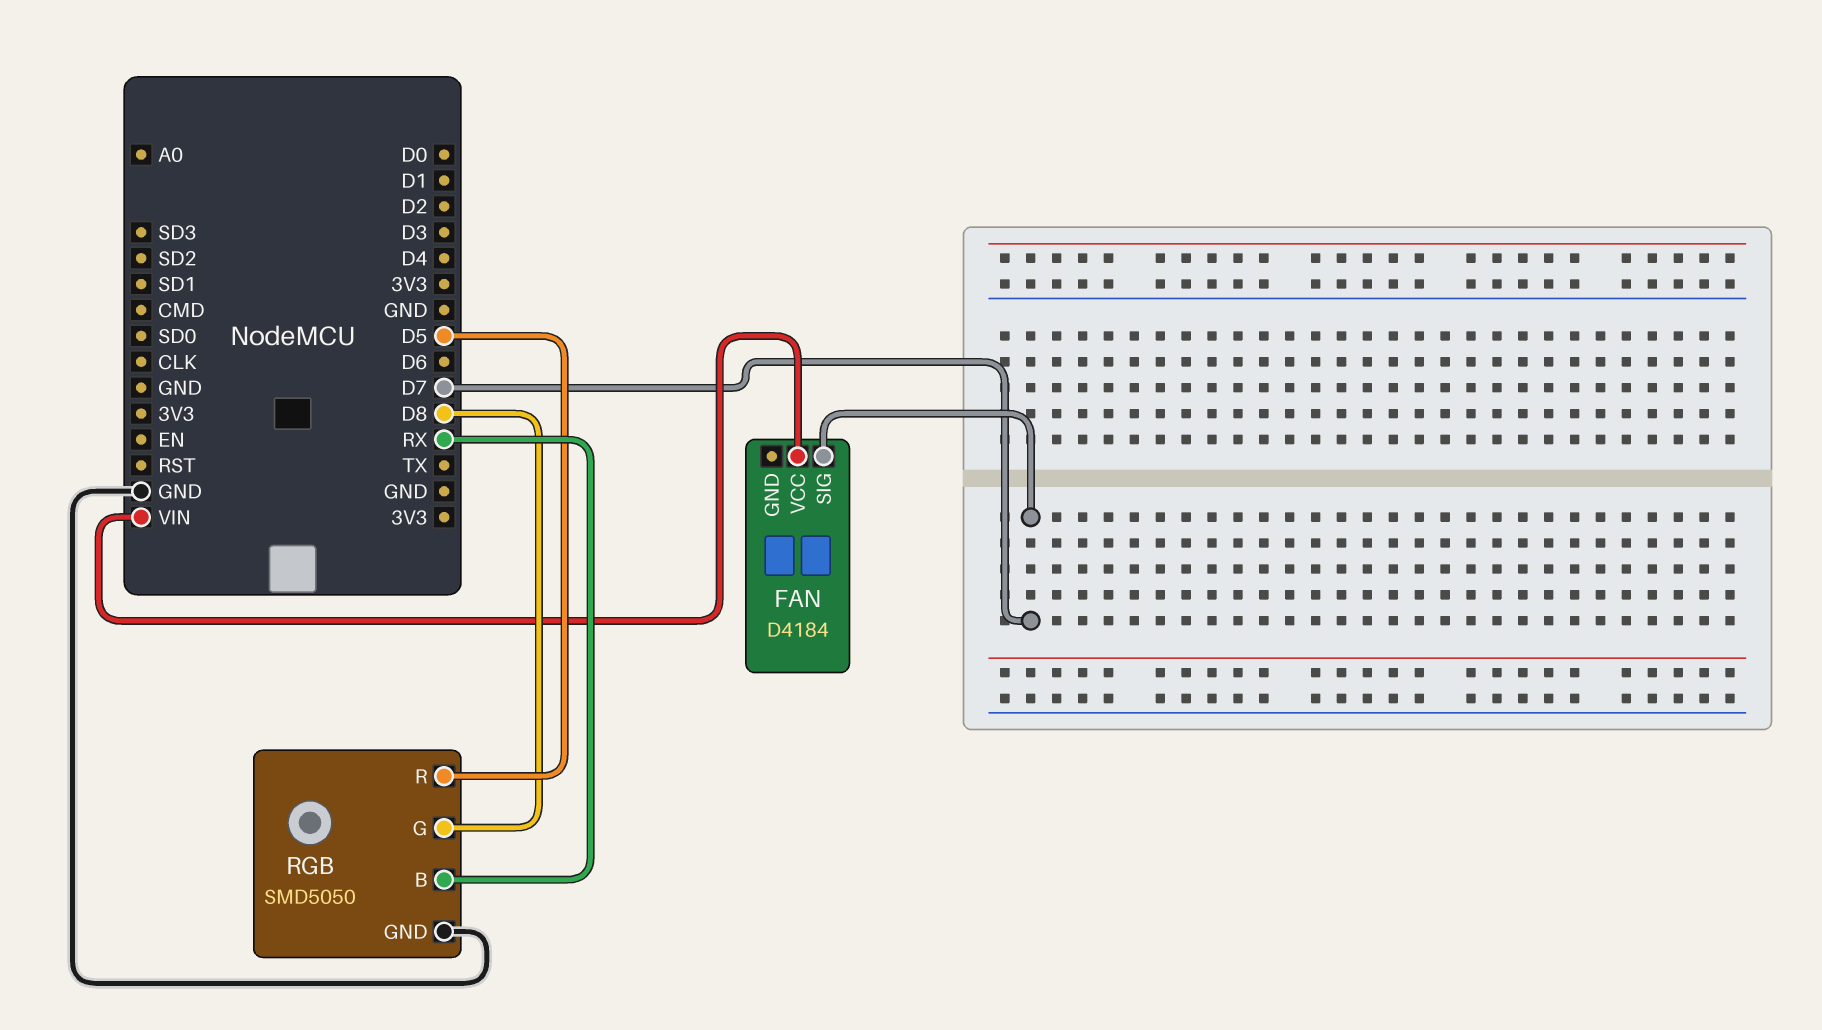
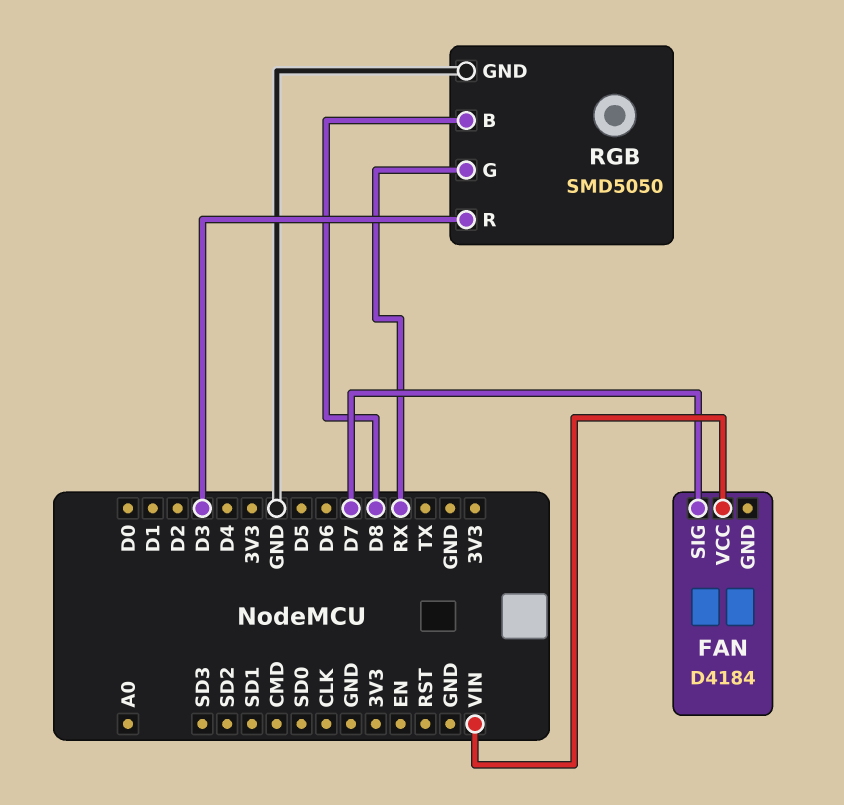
RGB pin B: RX -> D8
RGB pin G: D8 -> RX
RGB pin R: D5 -> D3

